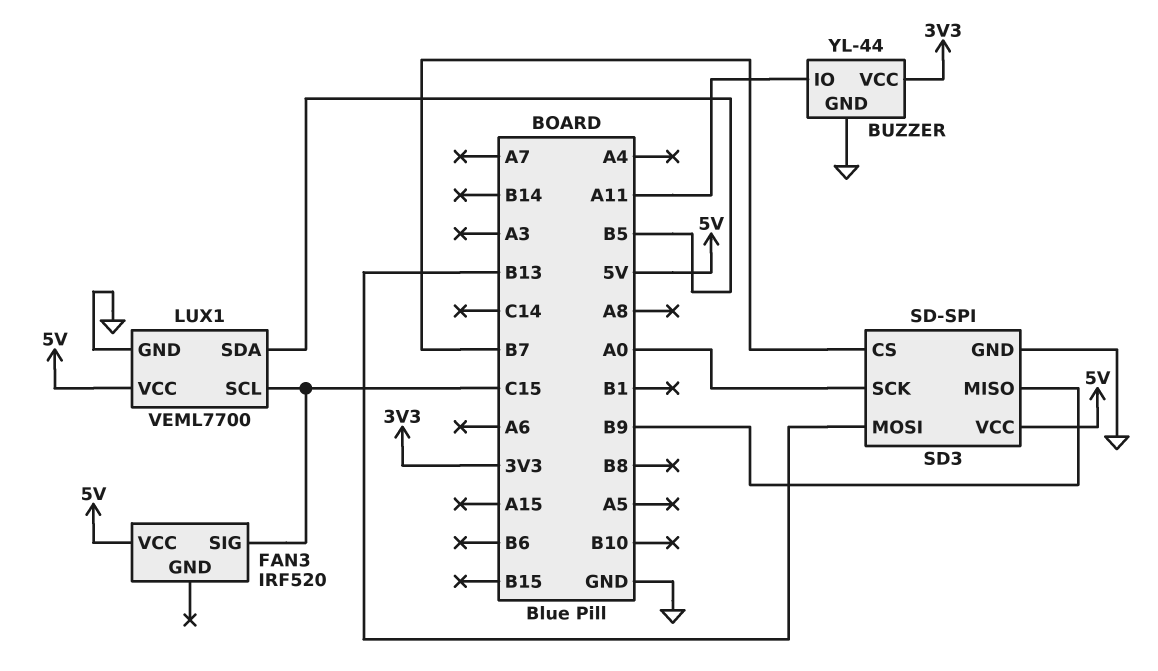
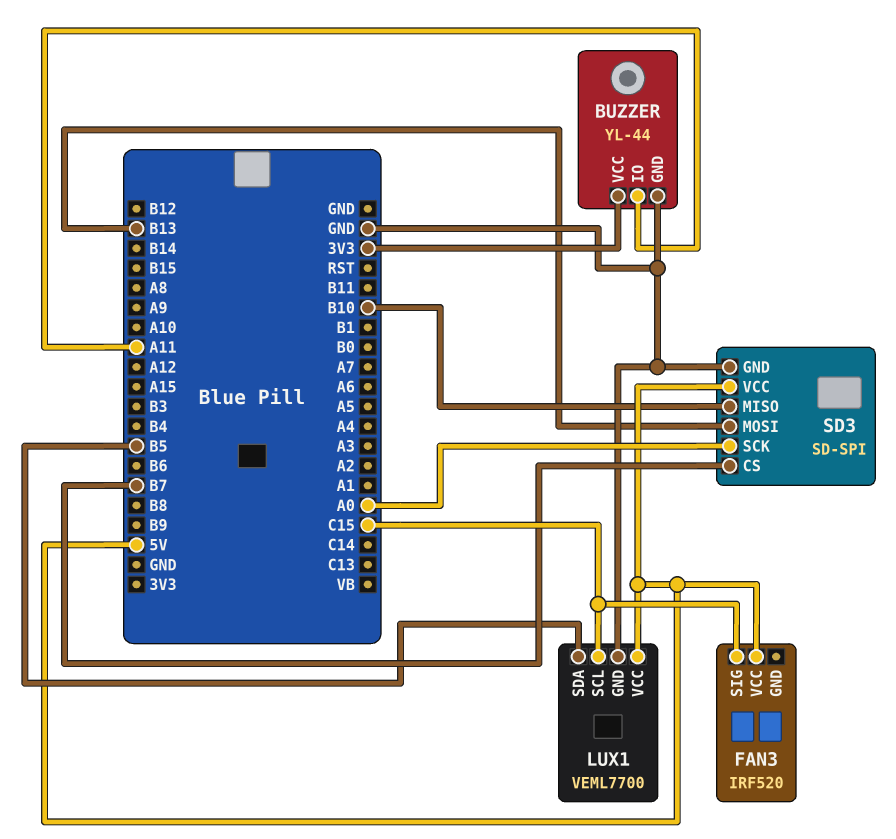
SD3 pin MISO: B9 -> B10

